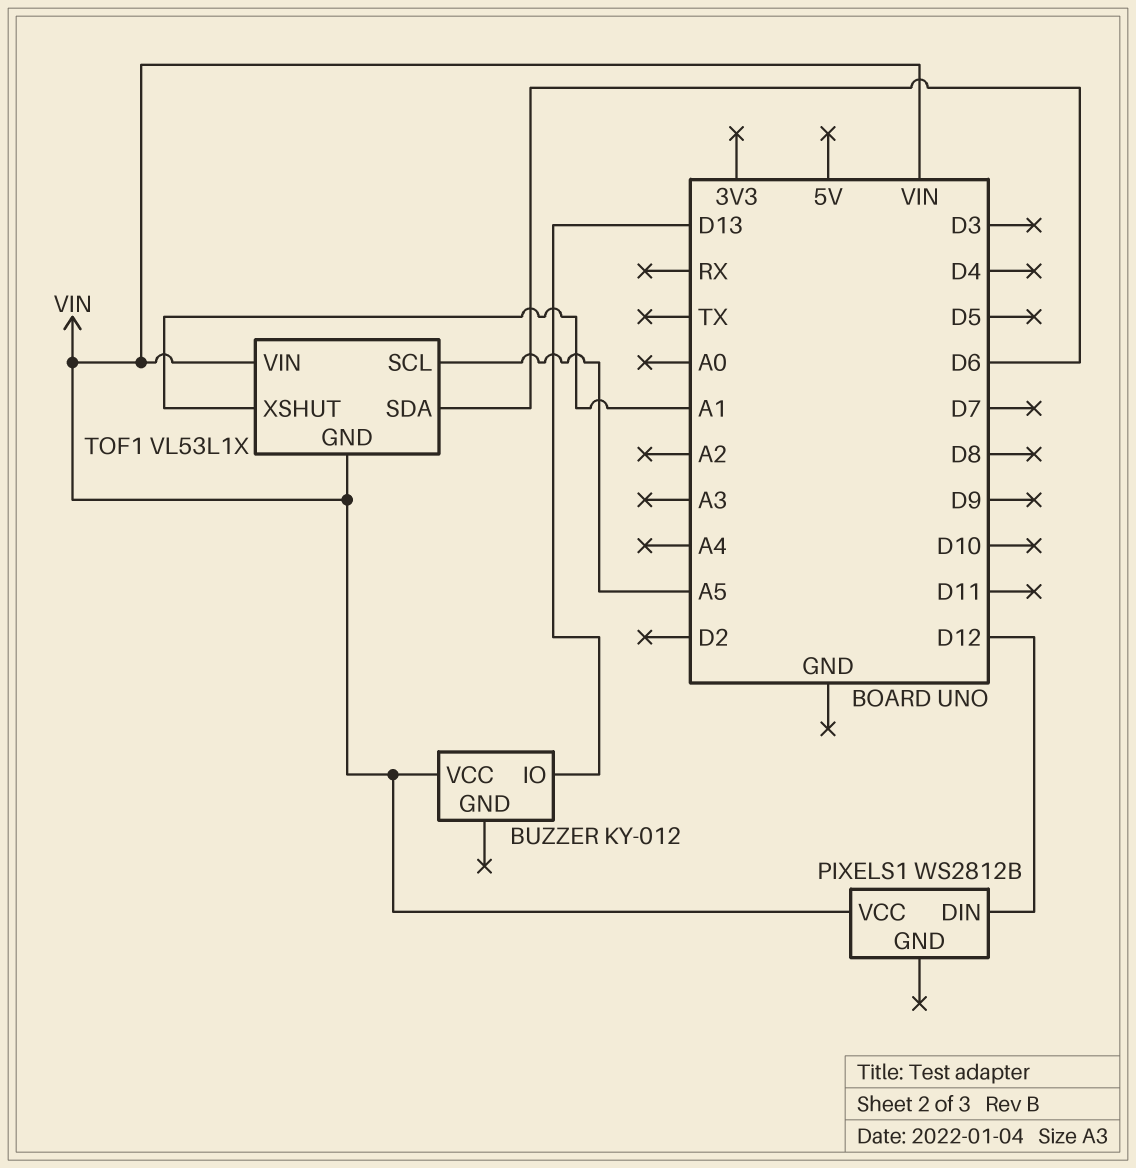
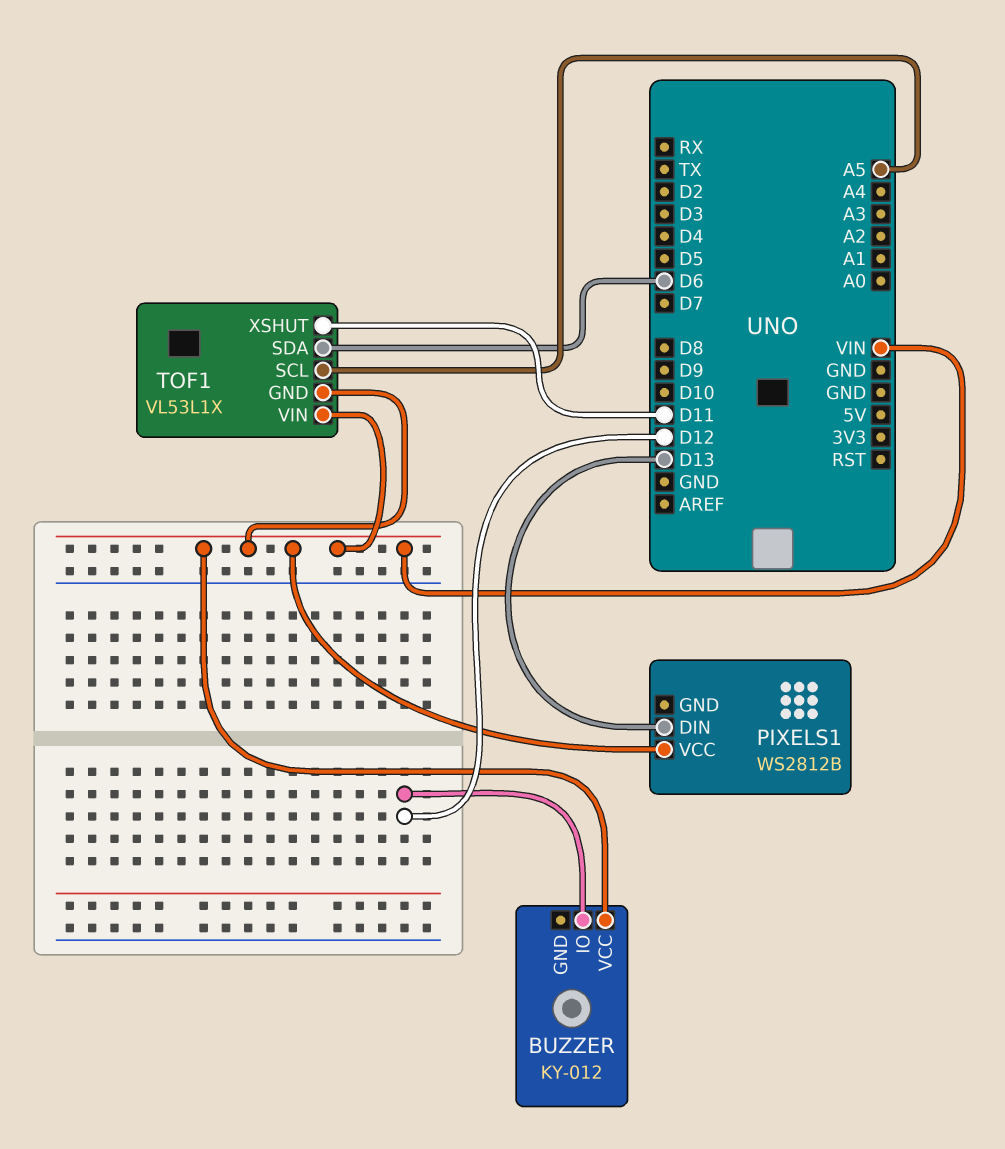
BUZZER pin IO: D13 -> D12
PIXELS1 pin DIN: D12 -> D13
TOF1 pin XSHUT: A1 -> D11

